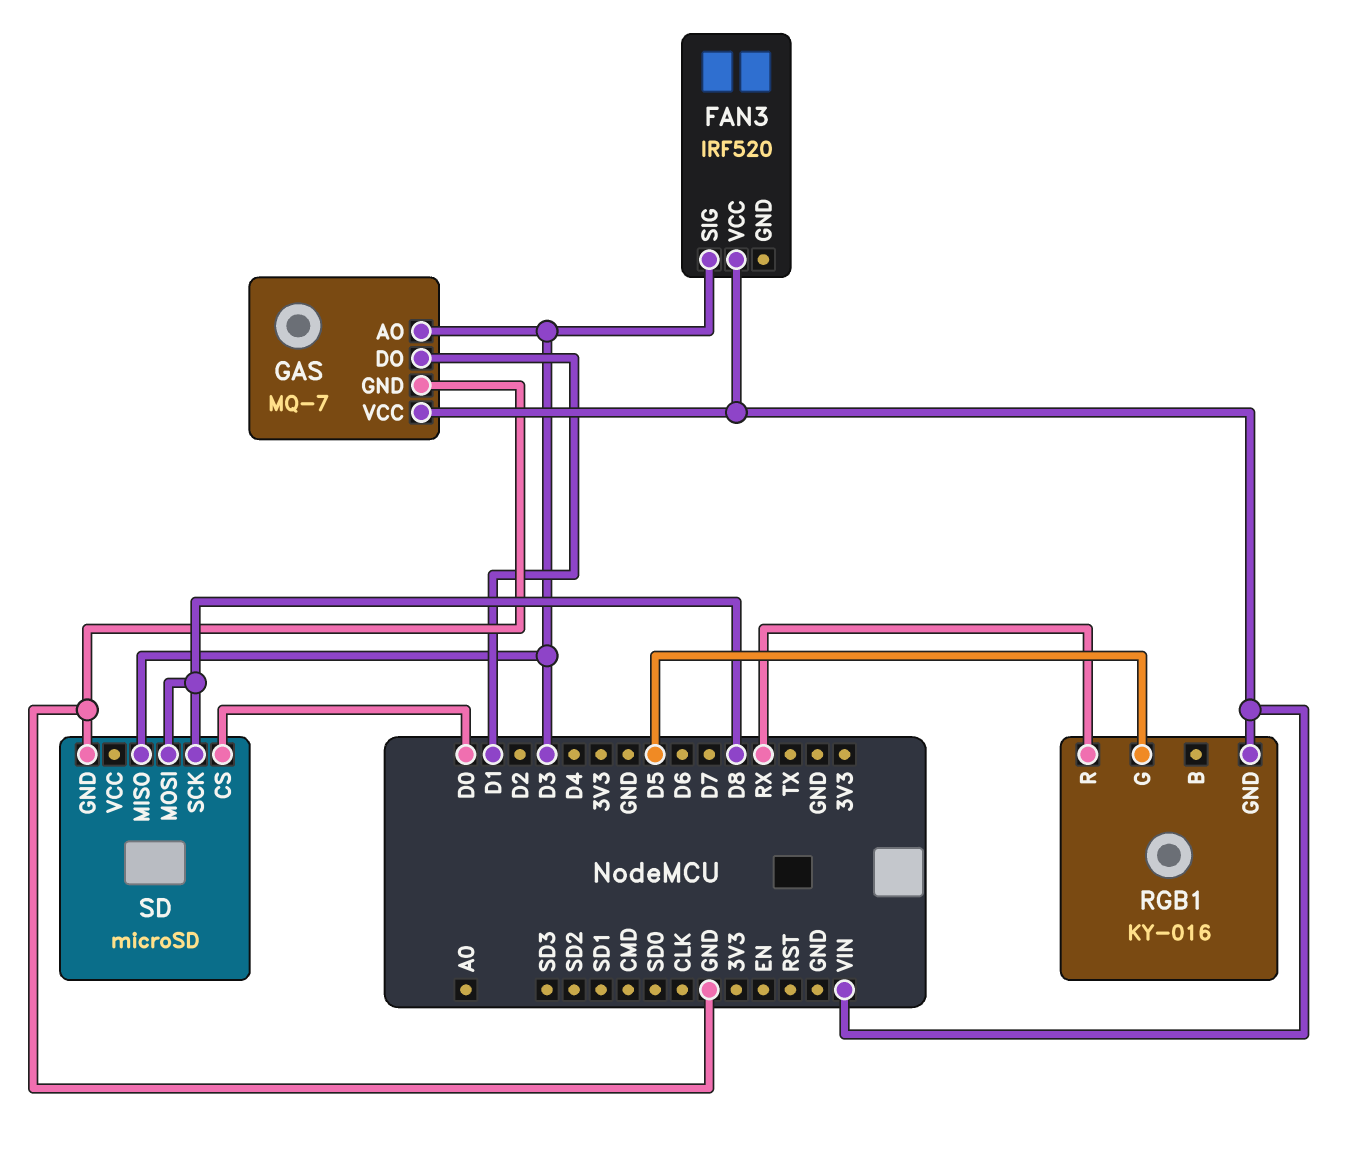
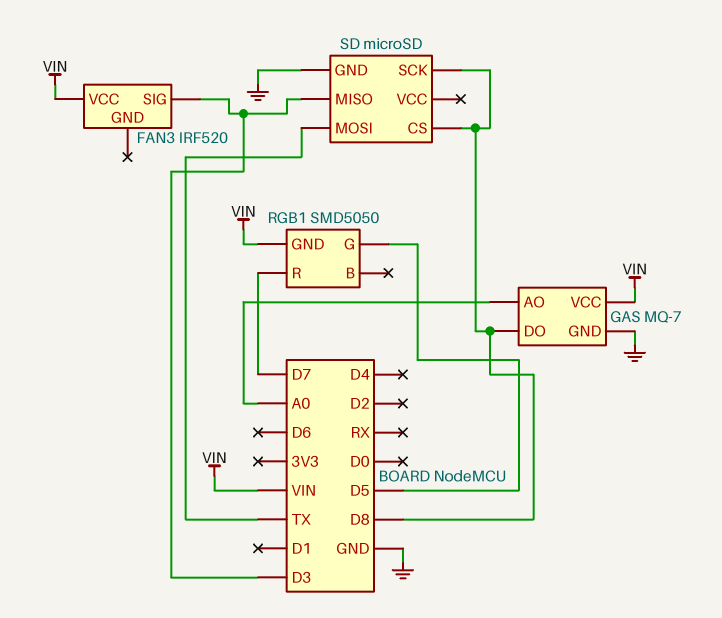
GAS pin AO: D3 -> A0
GAS pin DO: D1 -> D8
RGB1: KY-016 -> SMD5050
RGB1 pin R: RX -> D7
SD pin CS: D0 -> D8
SD pin MOSI: D8 -> TX

